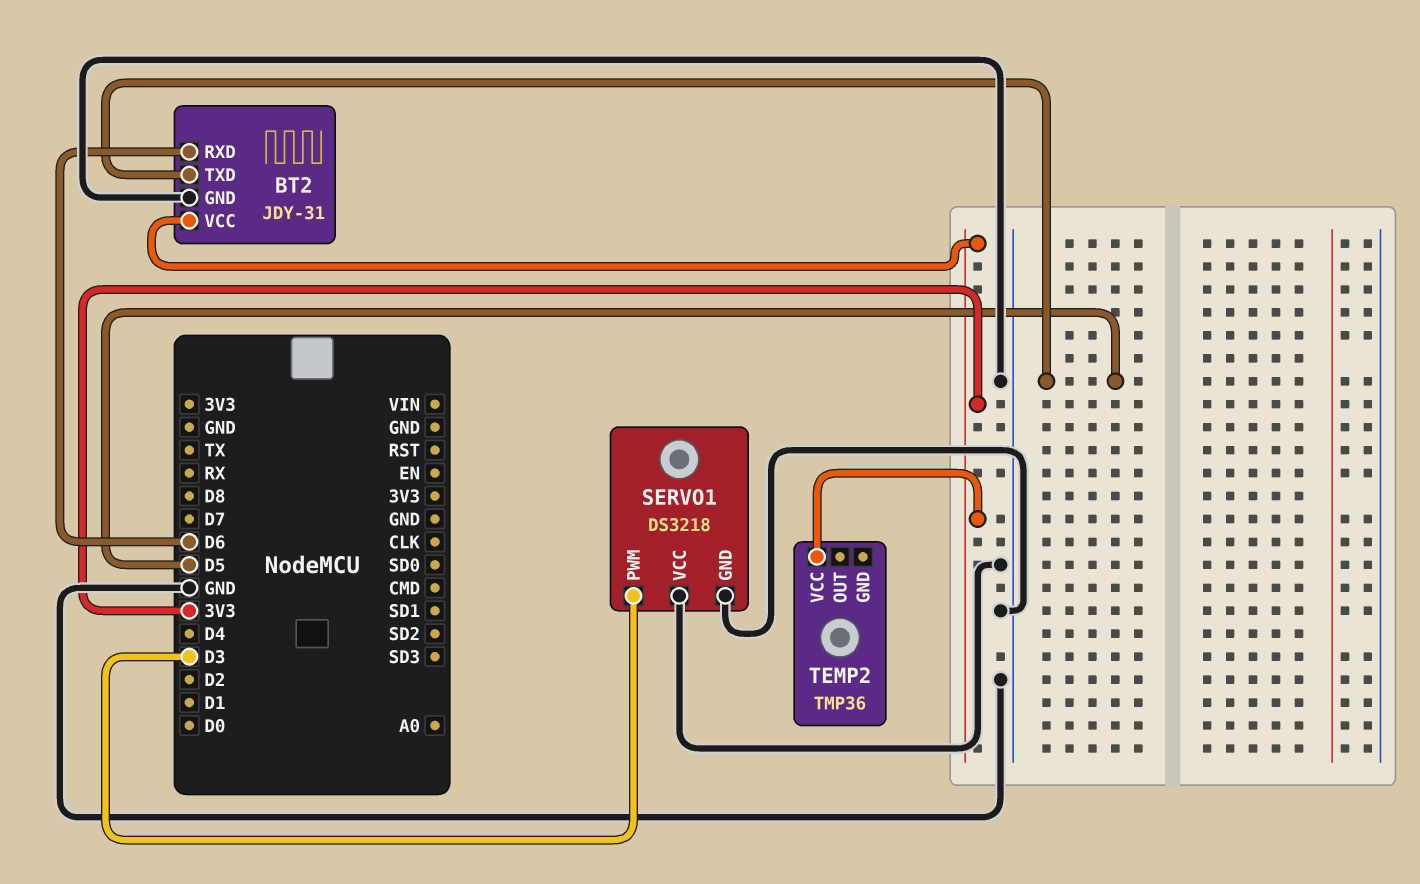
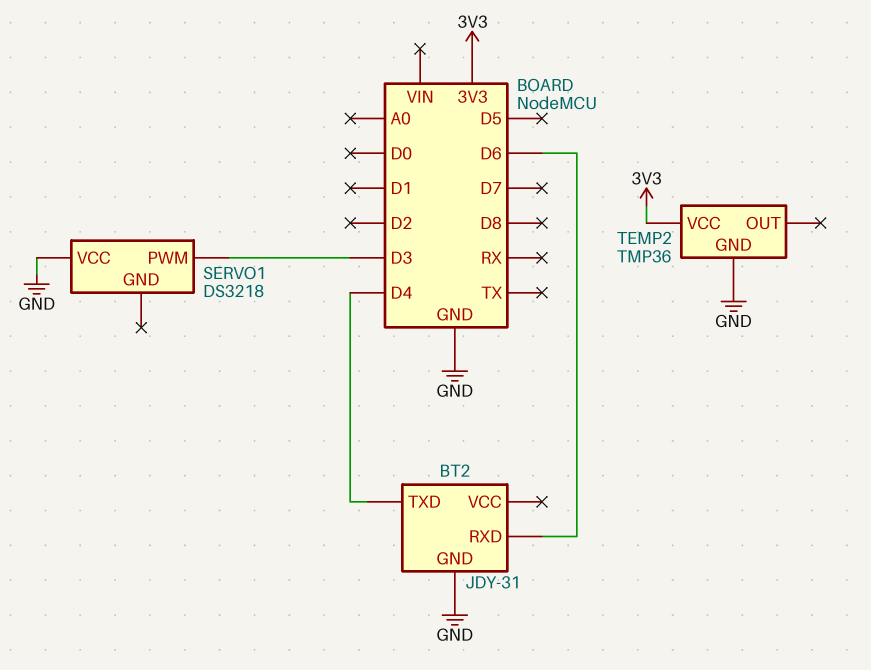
BT2 pin TXD: D5 -> D4
BT2 pin VCC: 3V3 -> none
SERVO1 pin GND: GND -> none
TEMP2 pin GND: none -> GND

